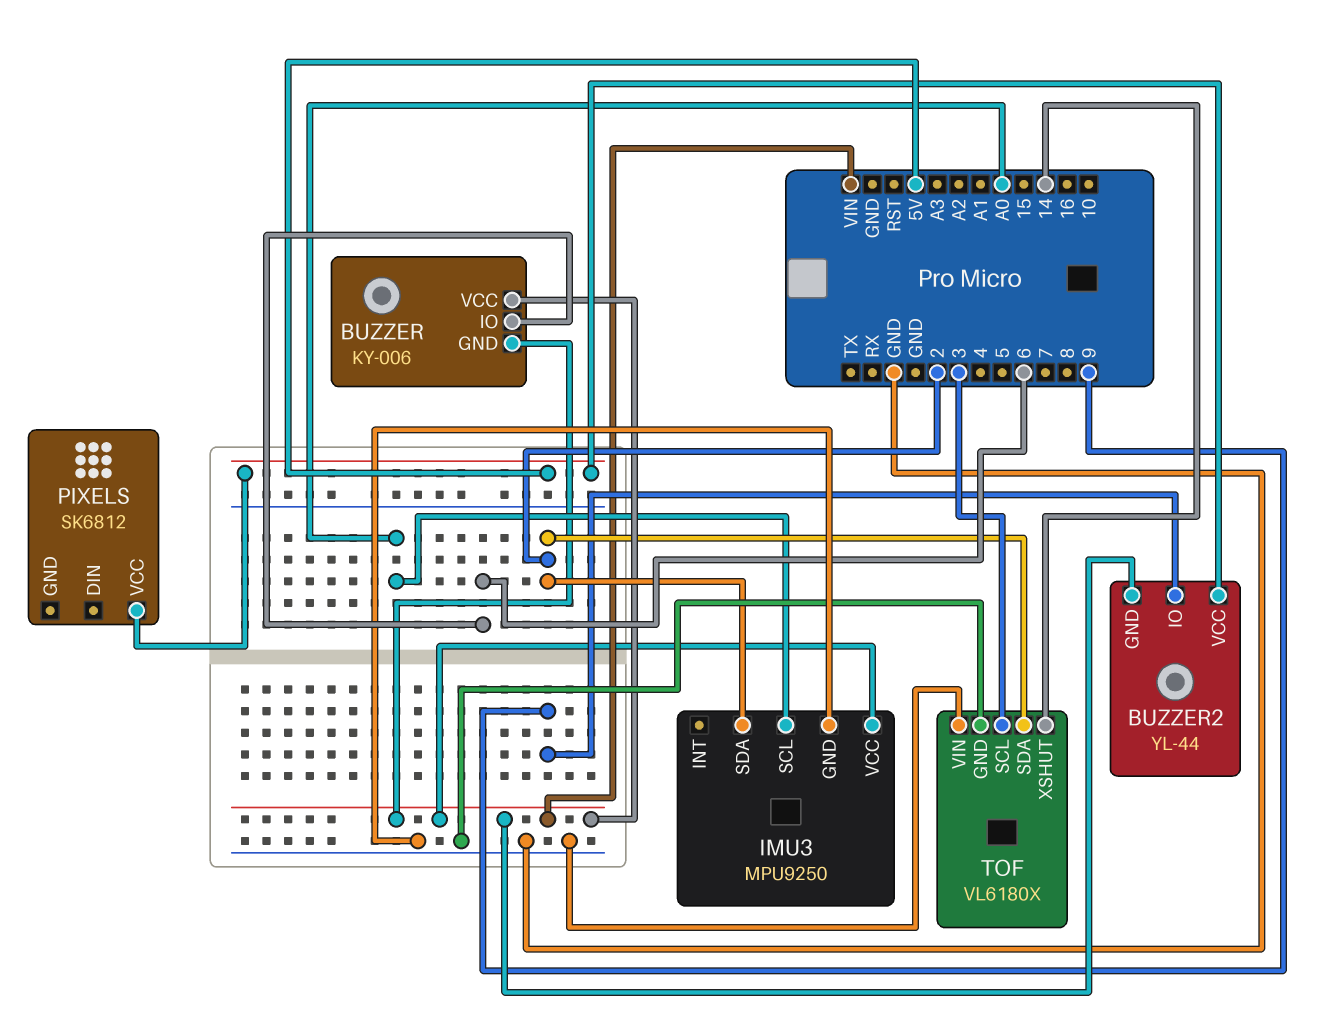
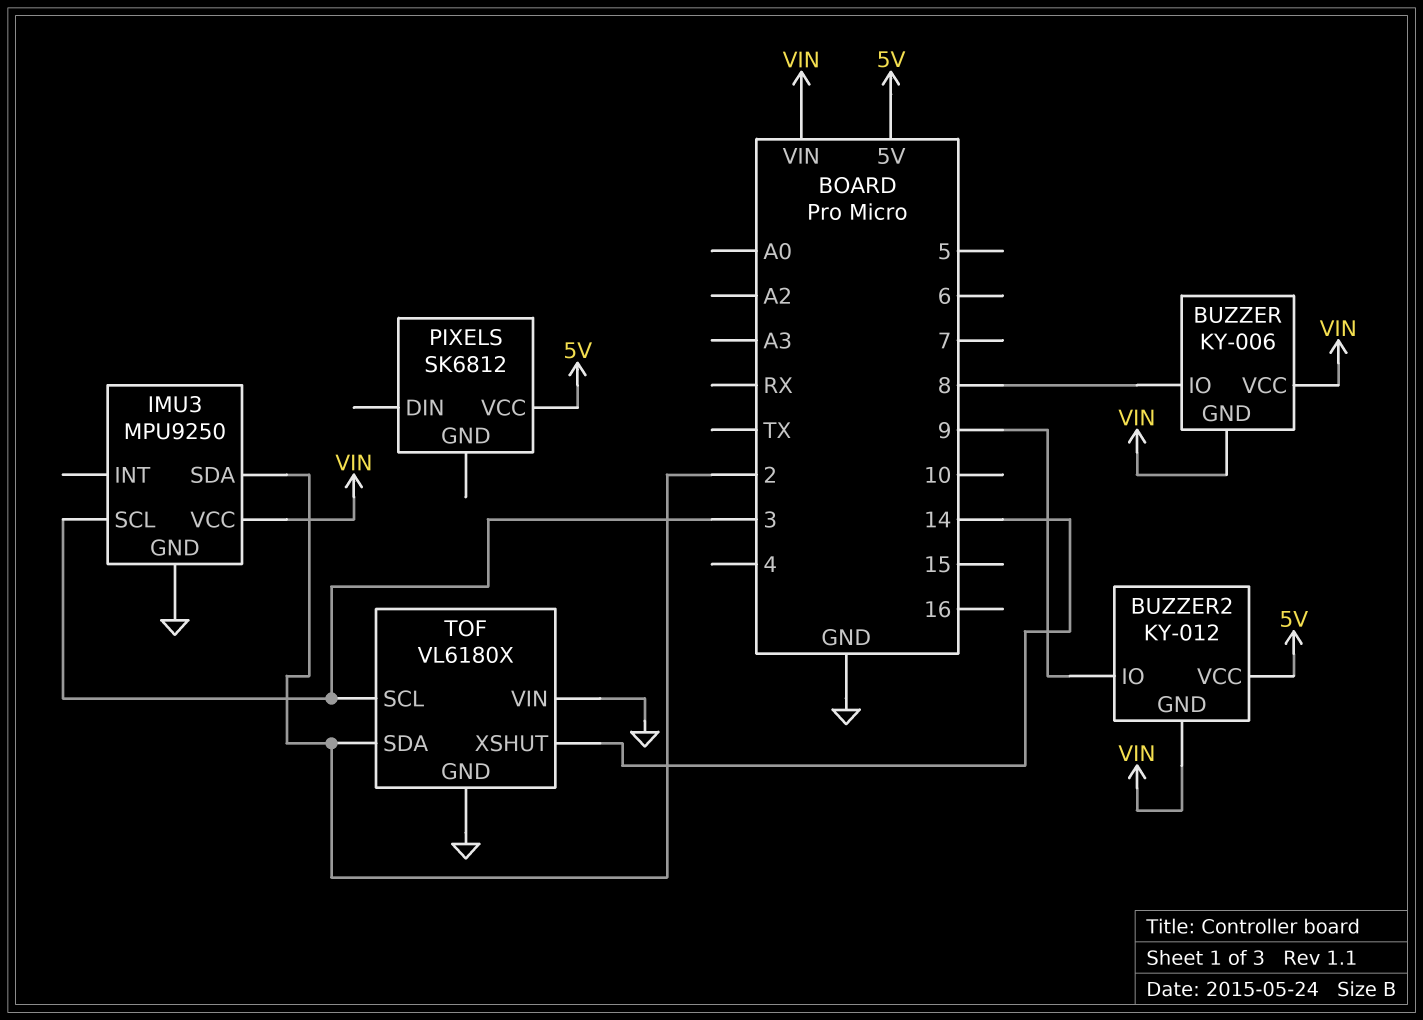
BUZZER pin IO: 6 -> 8
BUZZER2: YL-44 -> KY-012
IMU3 pin SCL: A0 -> 3

